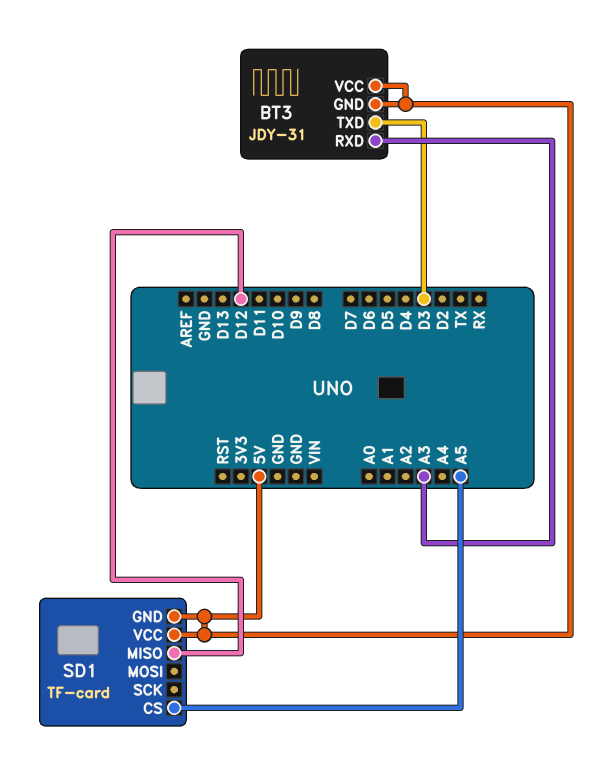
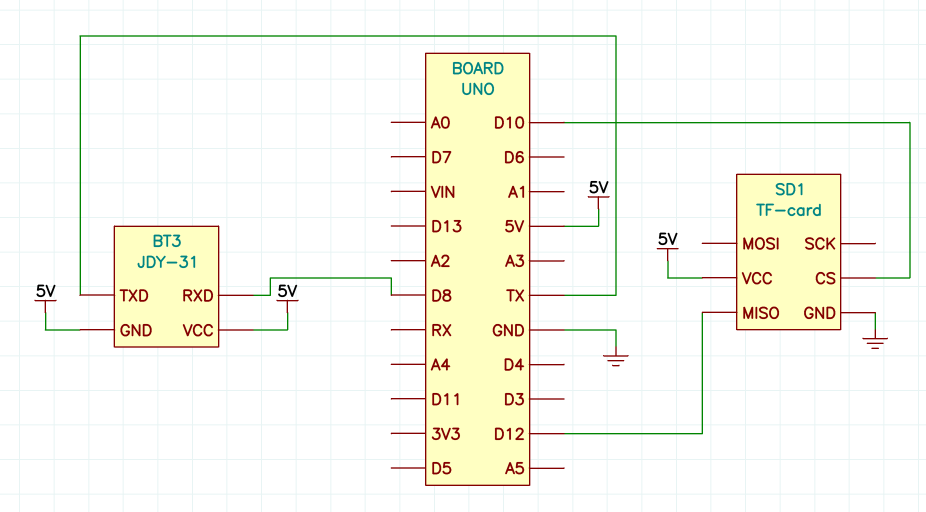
BT3 pin RXD: A3 -> D8
BT3 pin TXD: D3 -> TX
SD1 pin CS: A5 -> D10
SD1 pin GND: 5V -> GND

